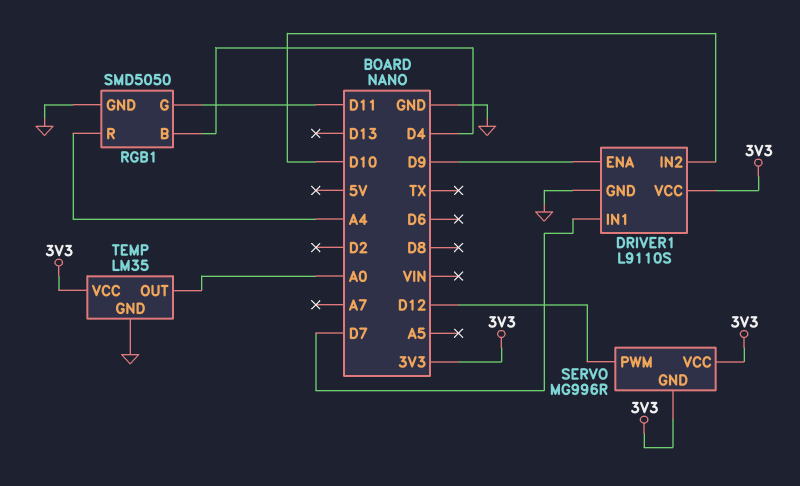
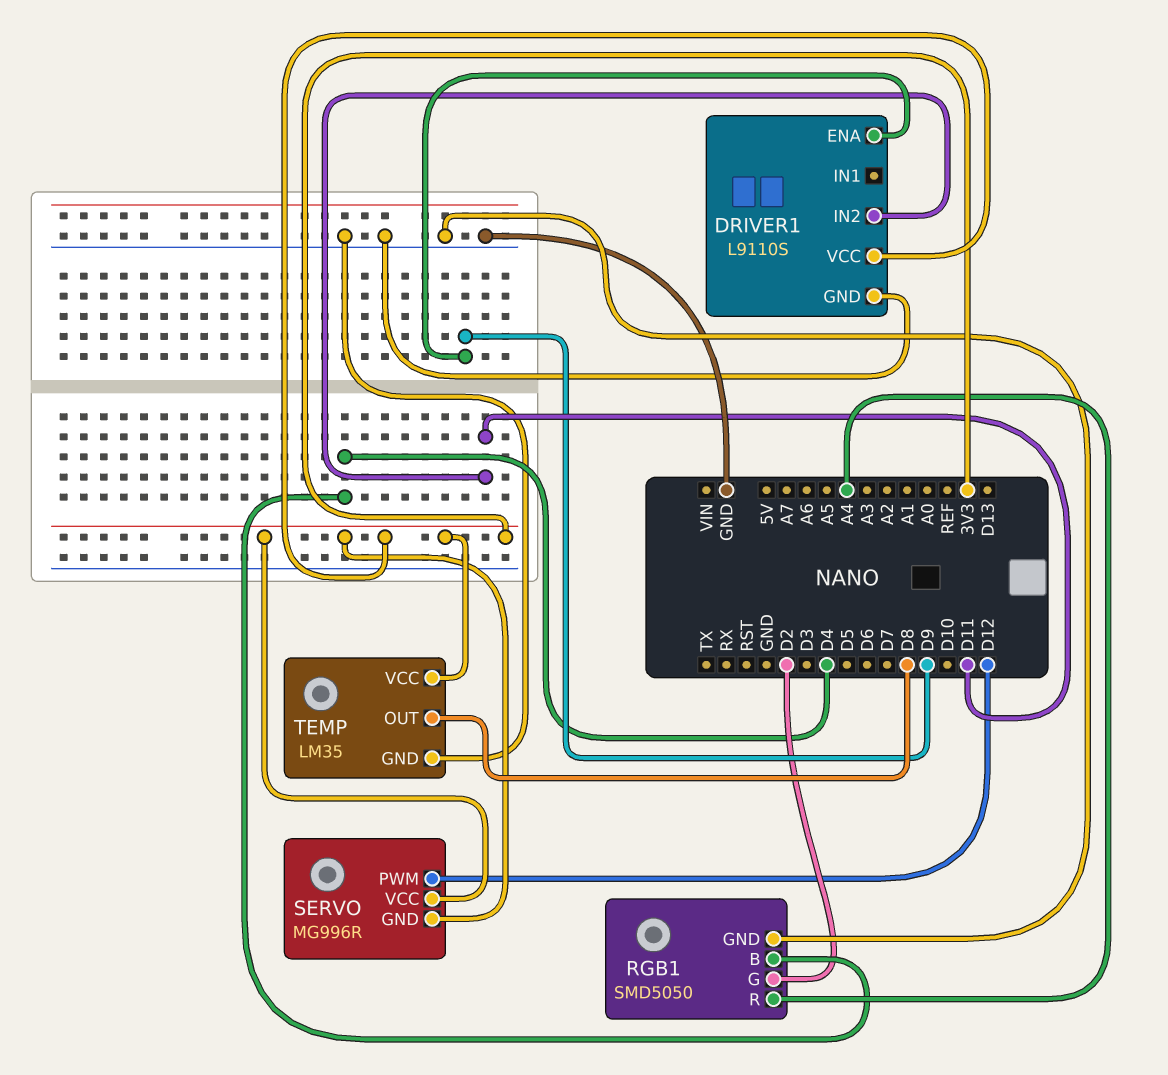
DRIVER1 pin IN1: D7 -> none
DRIVER1 pin IN2: D10 -> D11
RGB1 pin G: D11 -> D2
TEMP pin OUT: A0 -> D8

